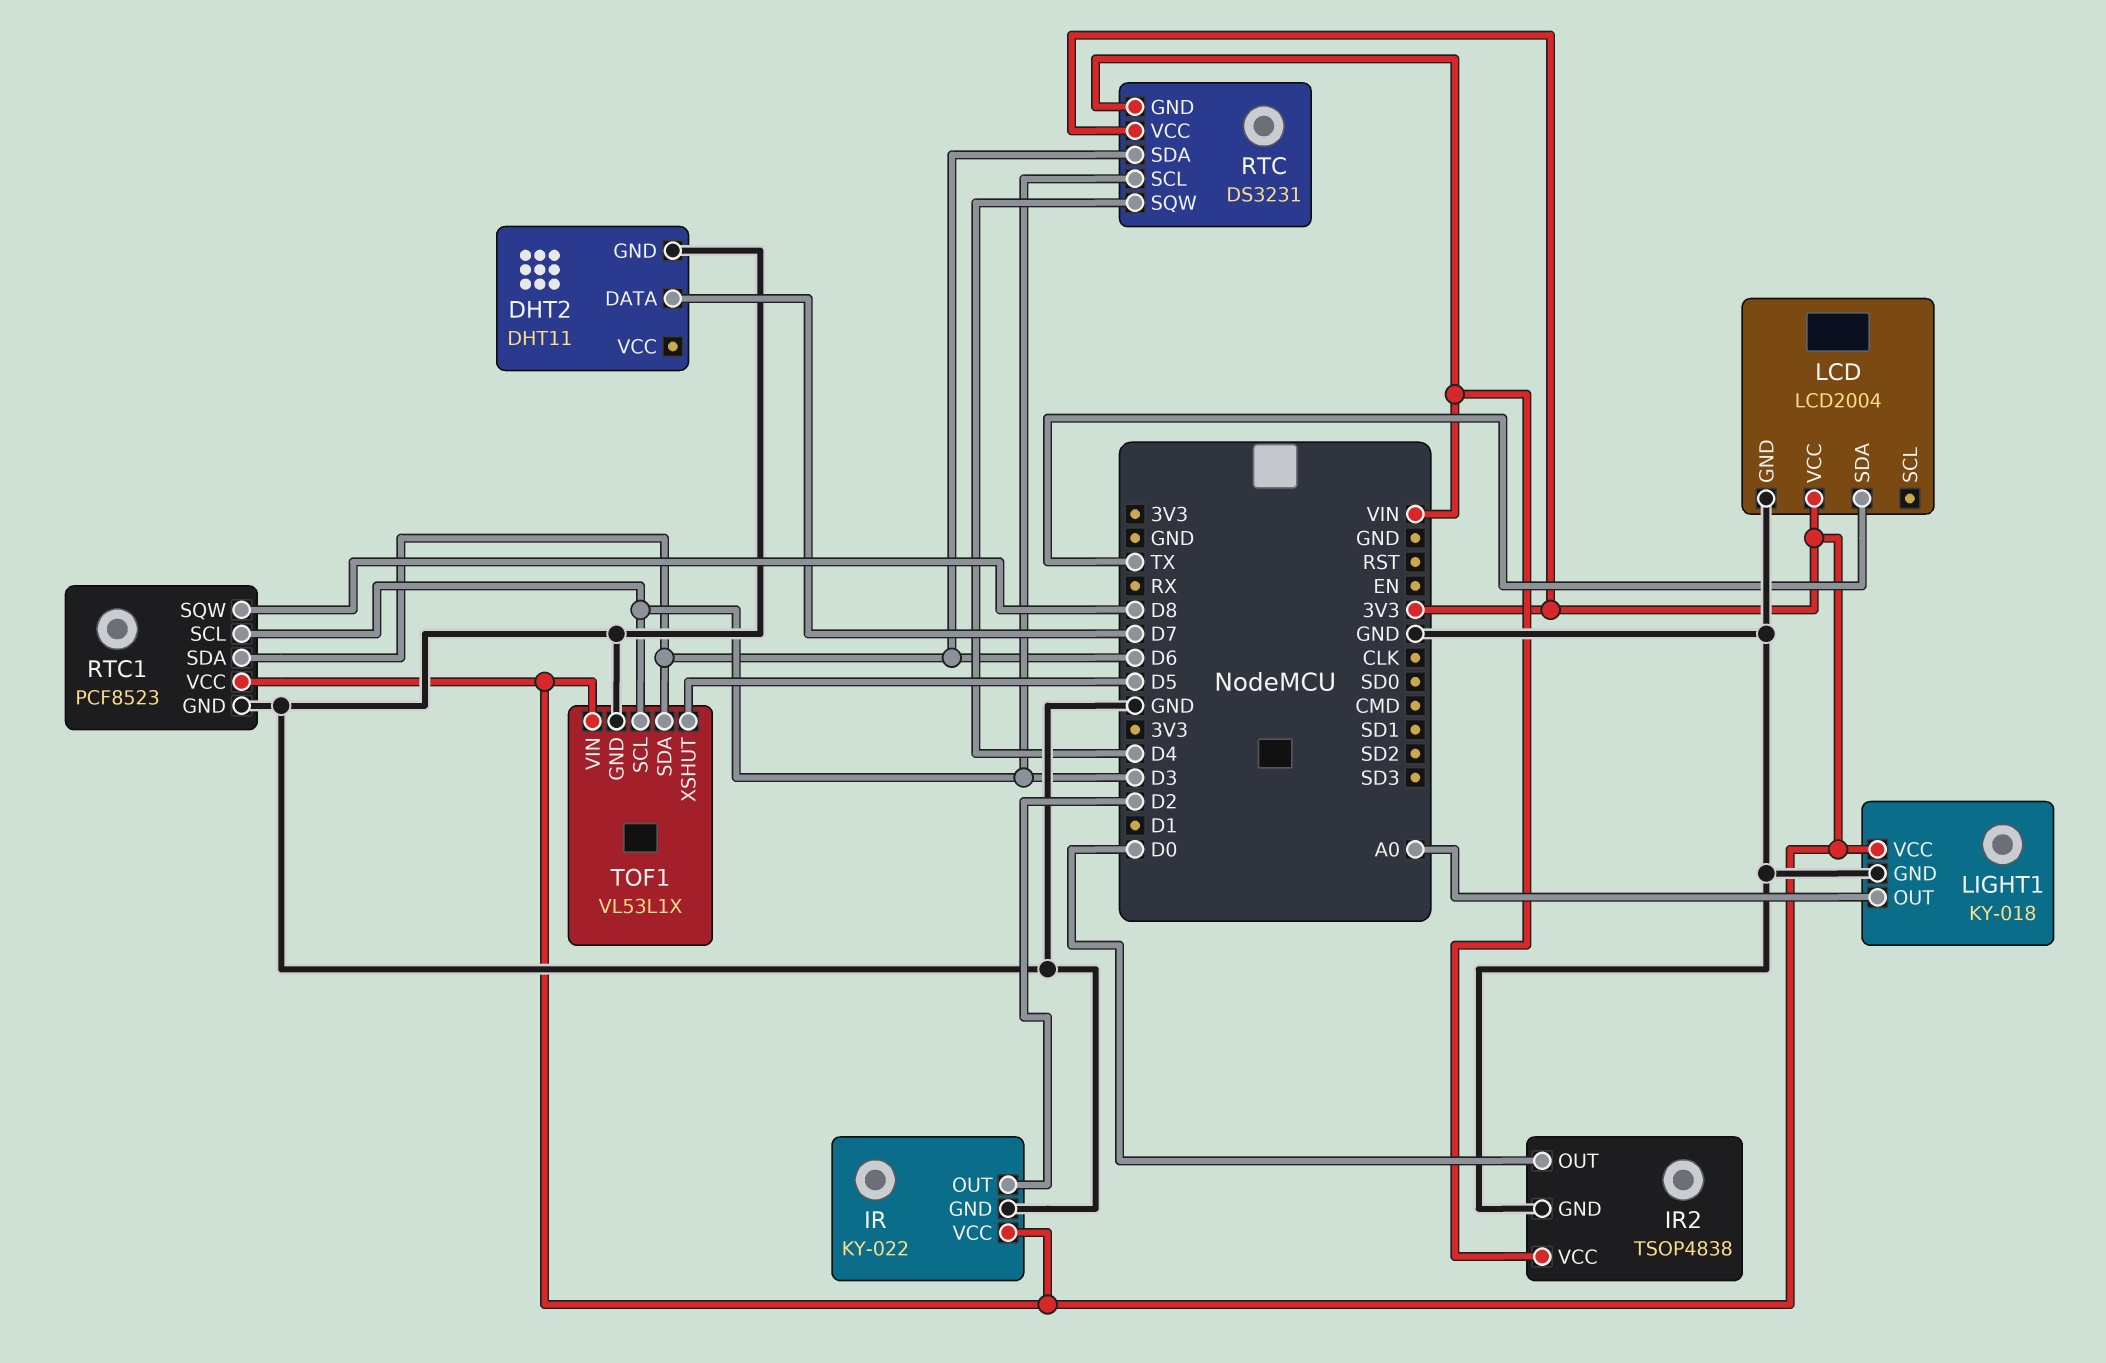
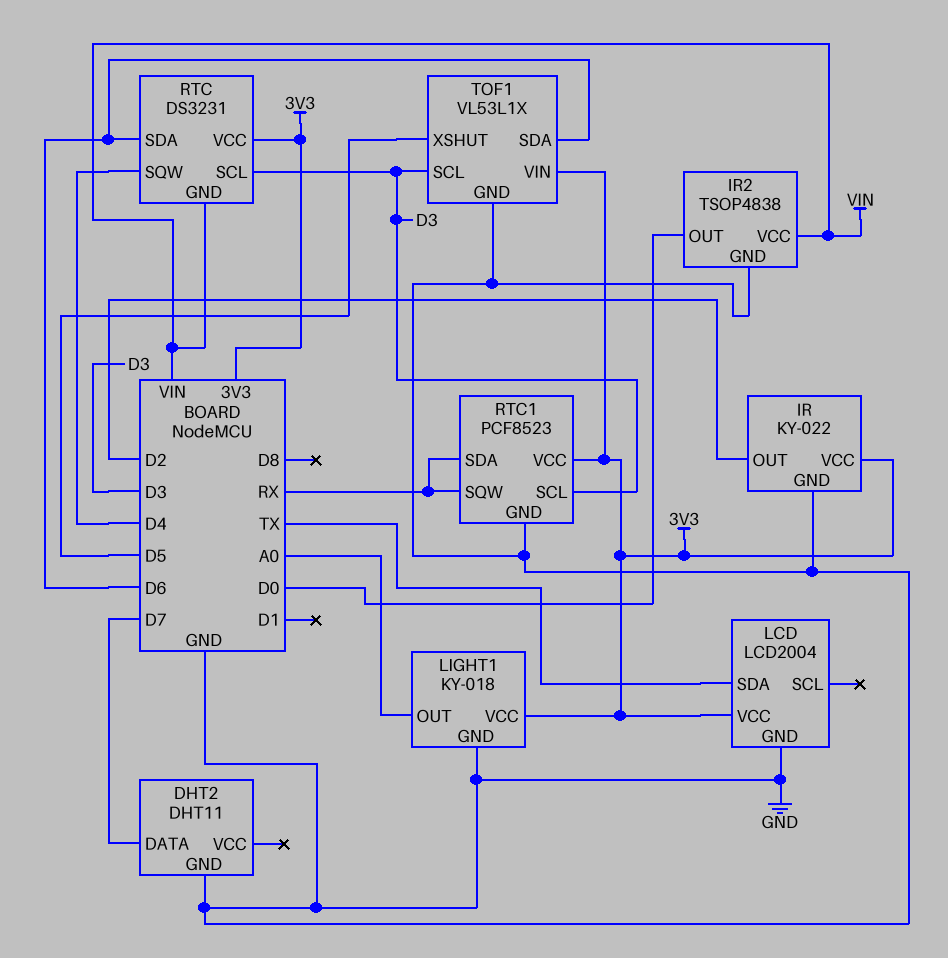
RTC1 pin SDA: D6 -> RX
RTC1 pin SQW: D8 -> RX

